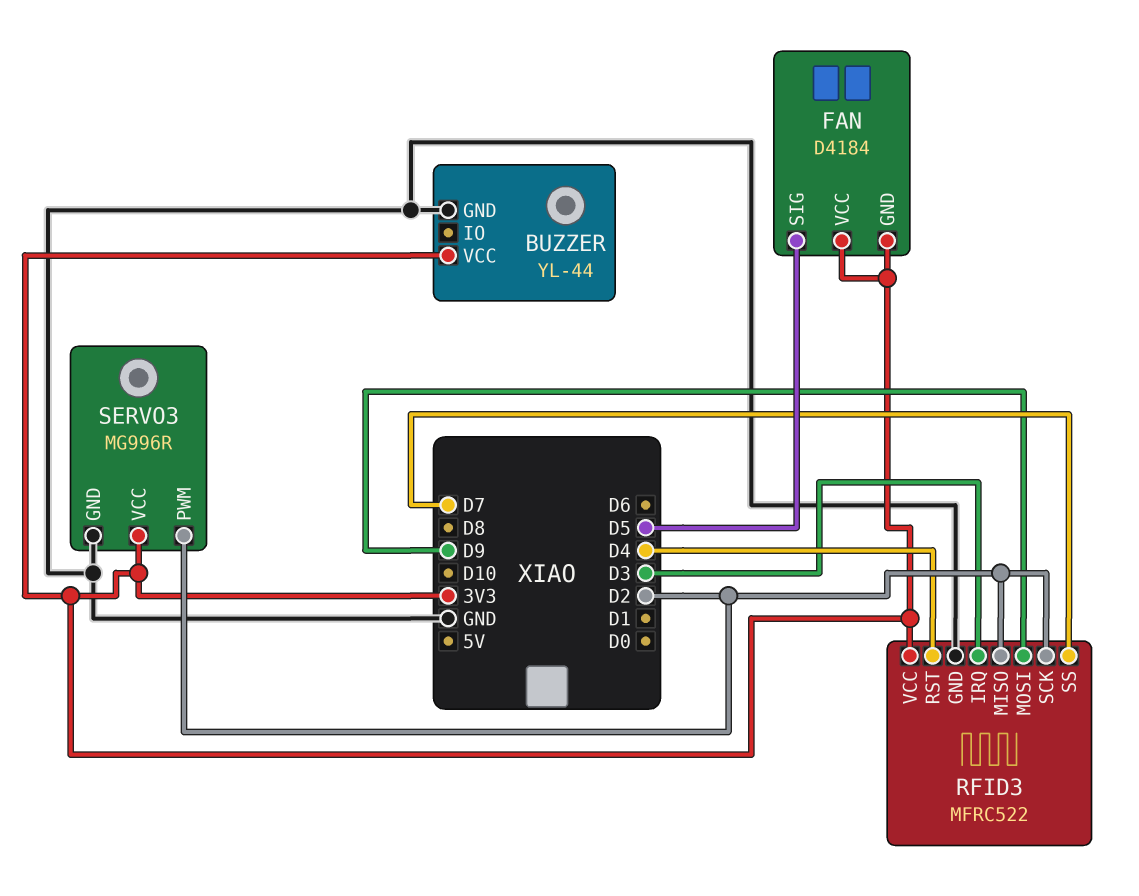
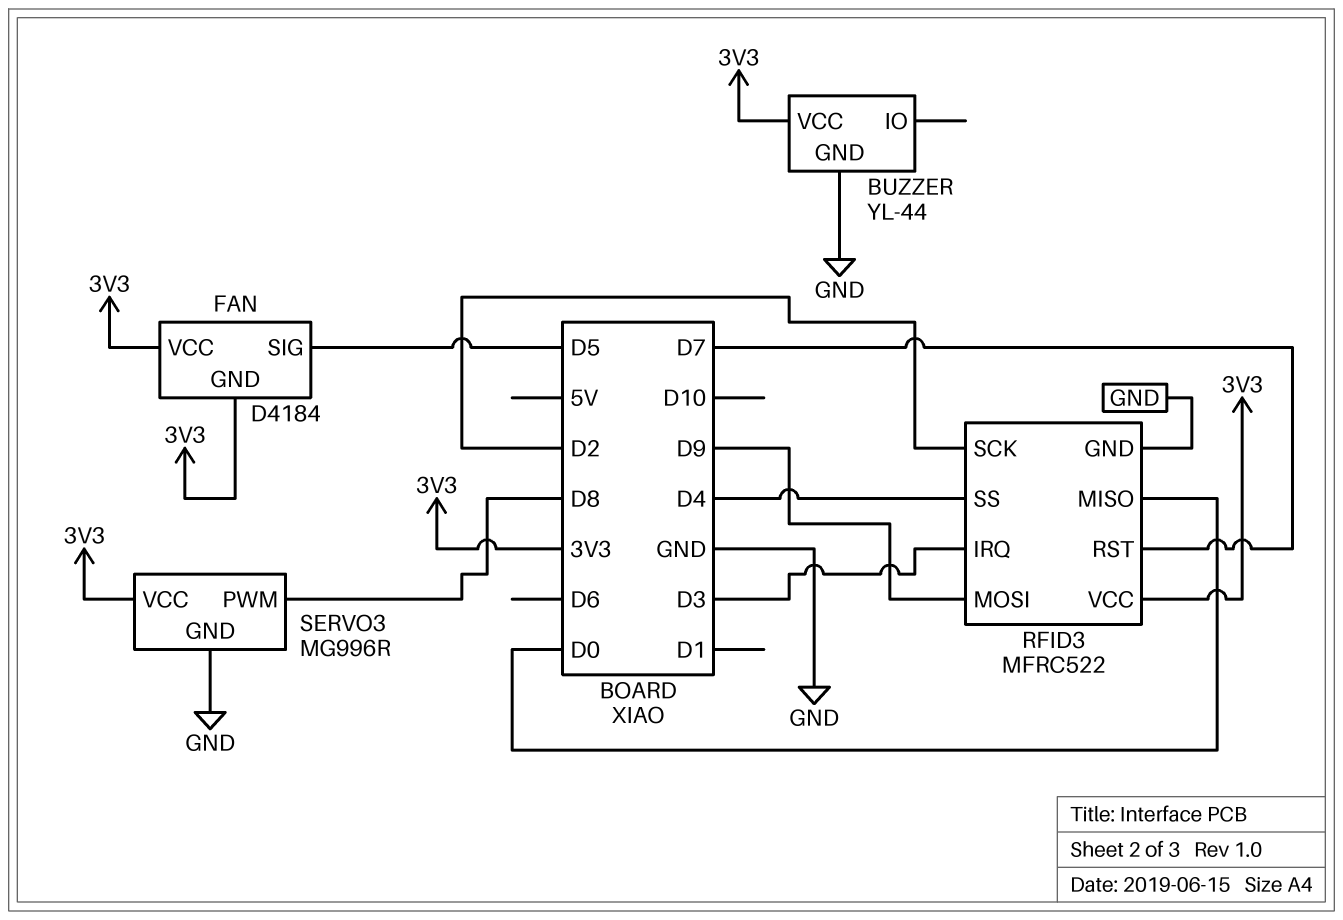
RFID3 pin MISO: D2 -> D0
RFID3 pin RST: D4 -> D7
RFID3 pin SS: D7 -> D4
SERVO3 pin PWM: D2 -> D8

